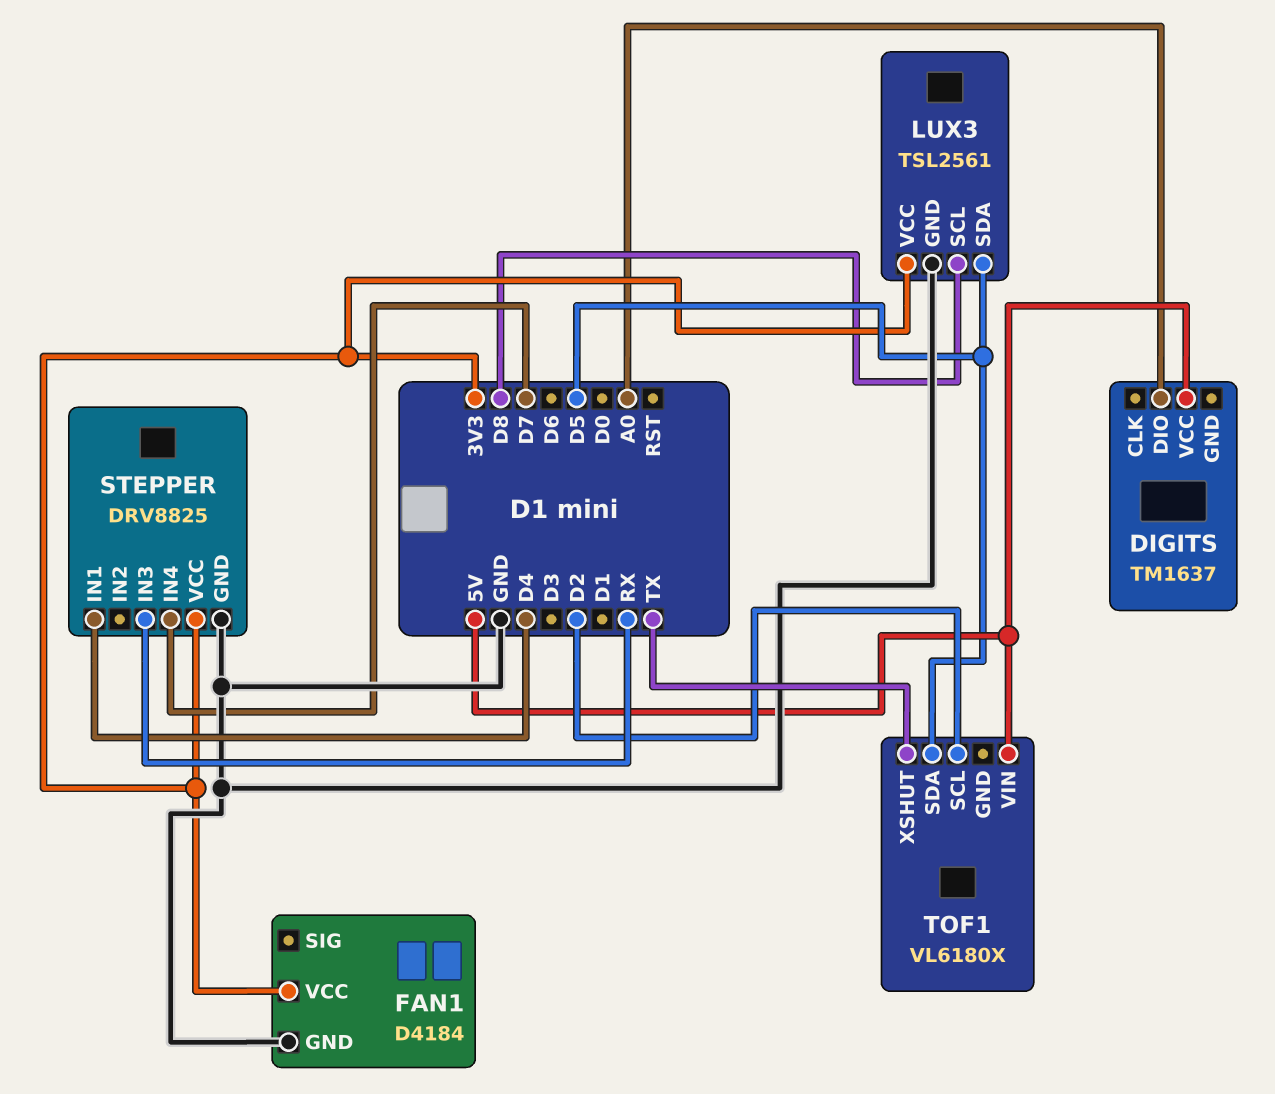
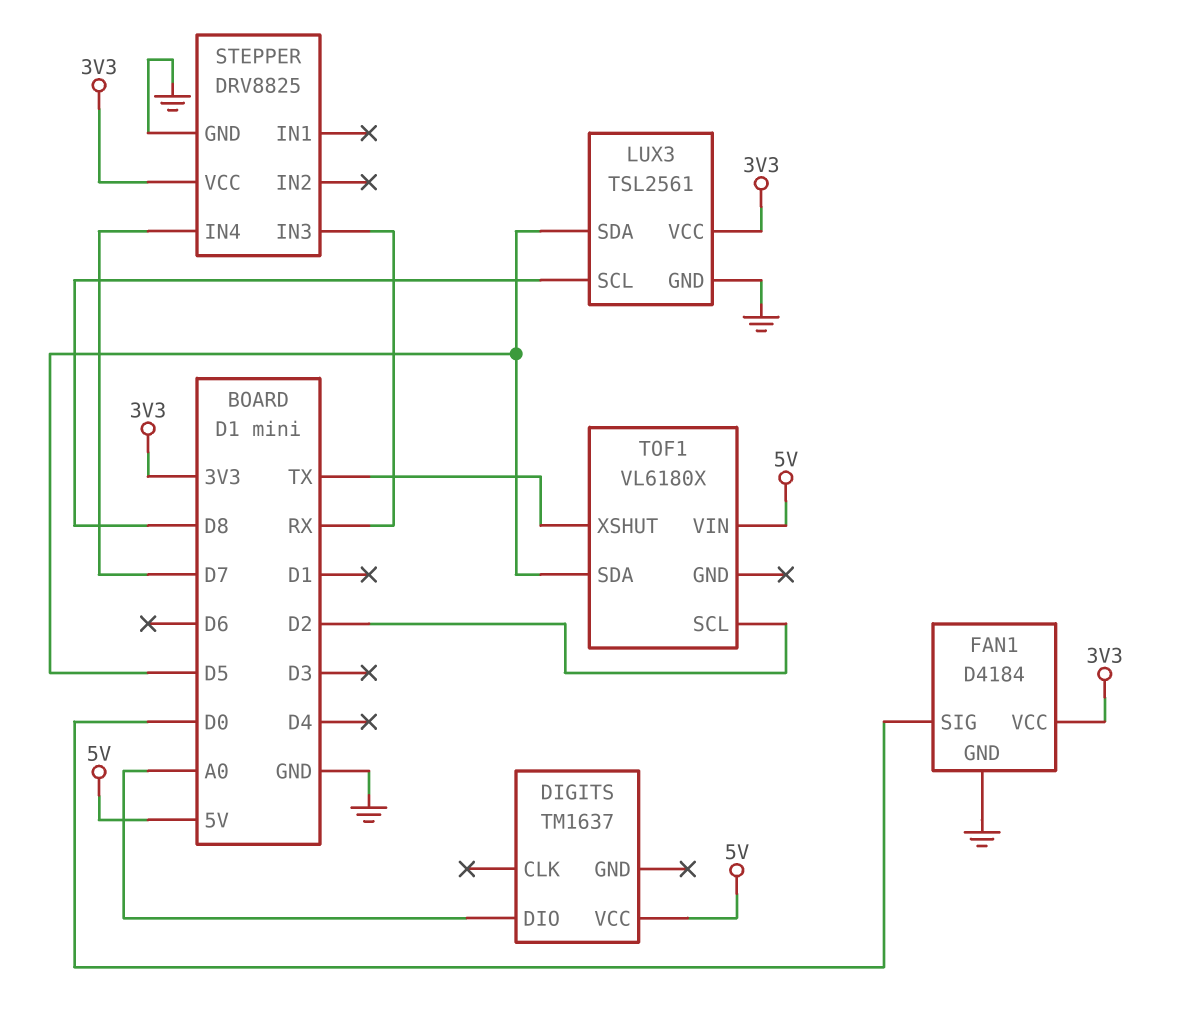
FAN1 pin SIG: none -> D0
STEPPER pin IN1: D4 -> none

